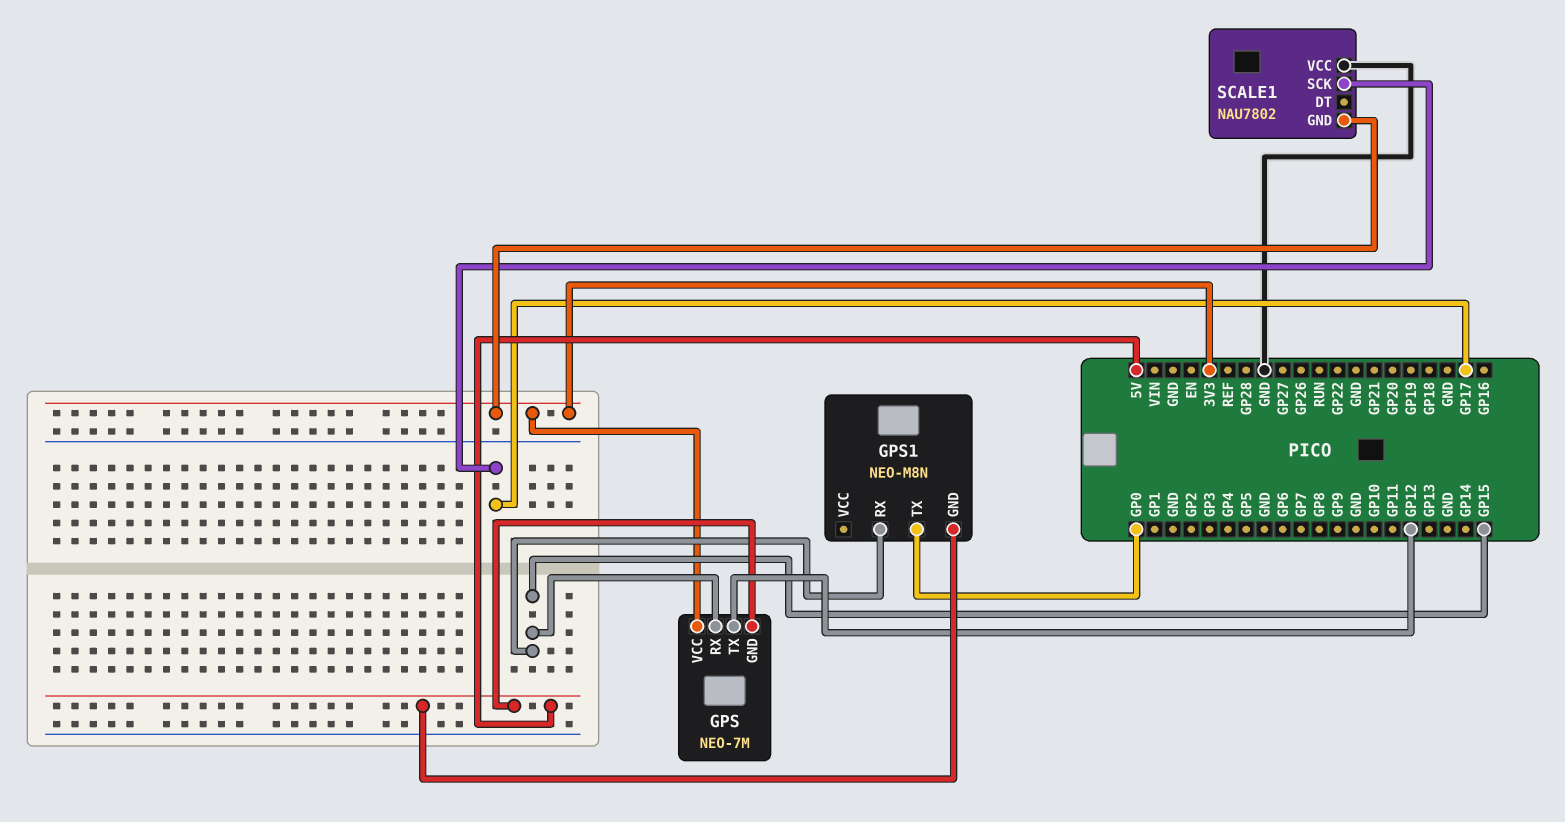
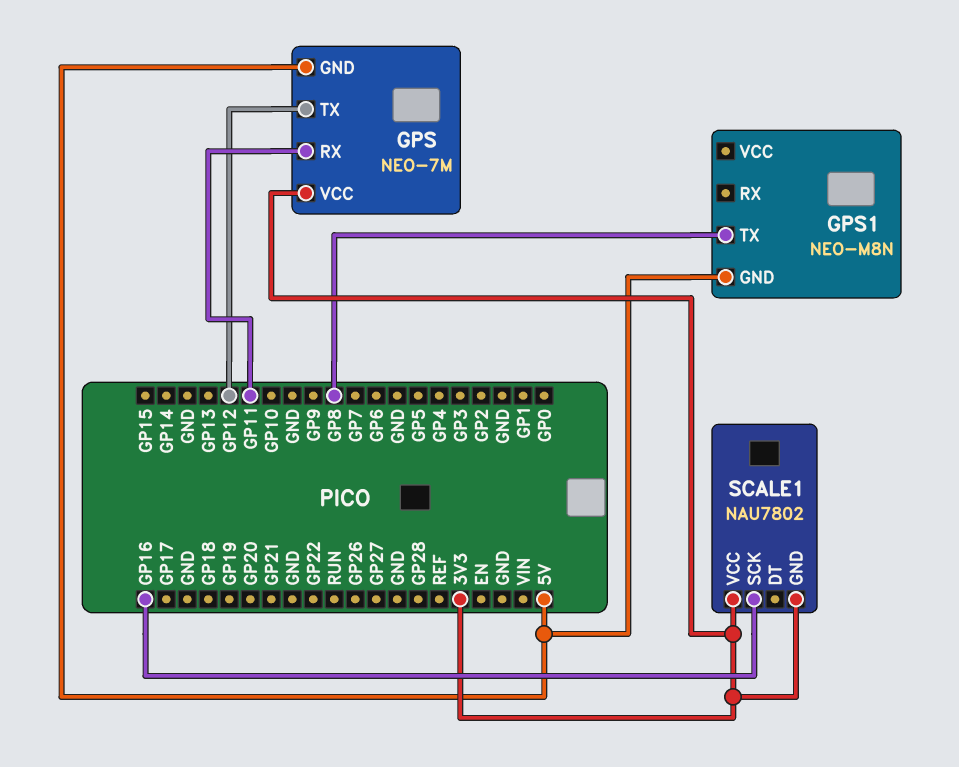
GPS pin RX: GP15 -> GP11
GPS1 pin RX: GP15 -> none
GPS1 pin TX: GP0 -> GP8
SCALE1 pin SCK: GP17 -> GP16
SCALE1 pin VCC: GND -> 3V3

